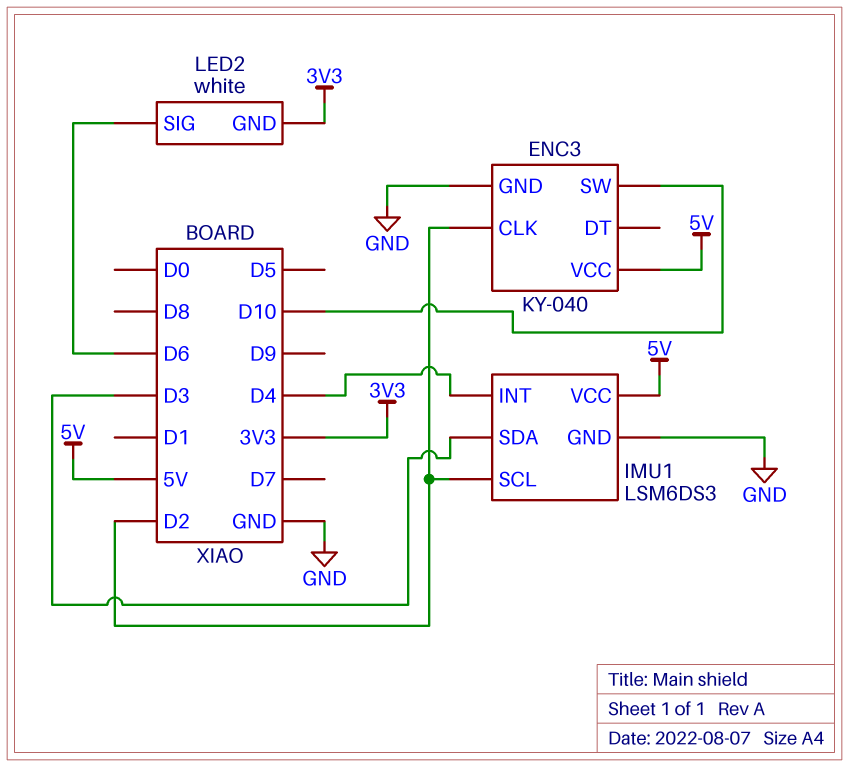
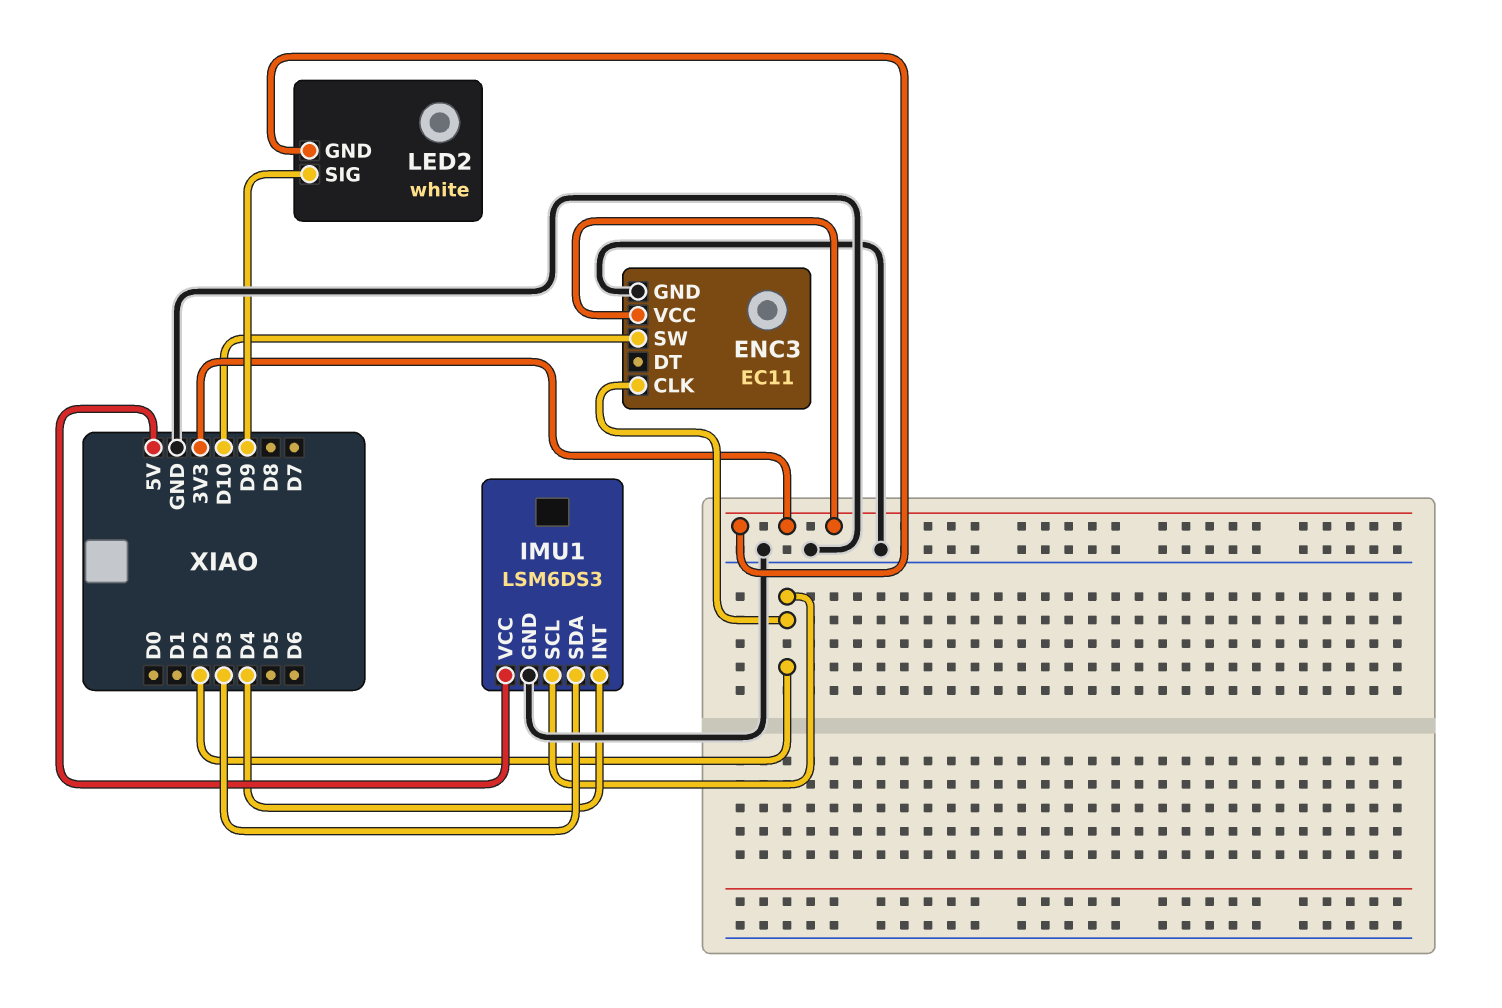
ENC3: KY-040 -> EC11
ENC3 pin VCC: 5V -> 3V3
LED2 pin SIG: D6 -> D9

